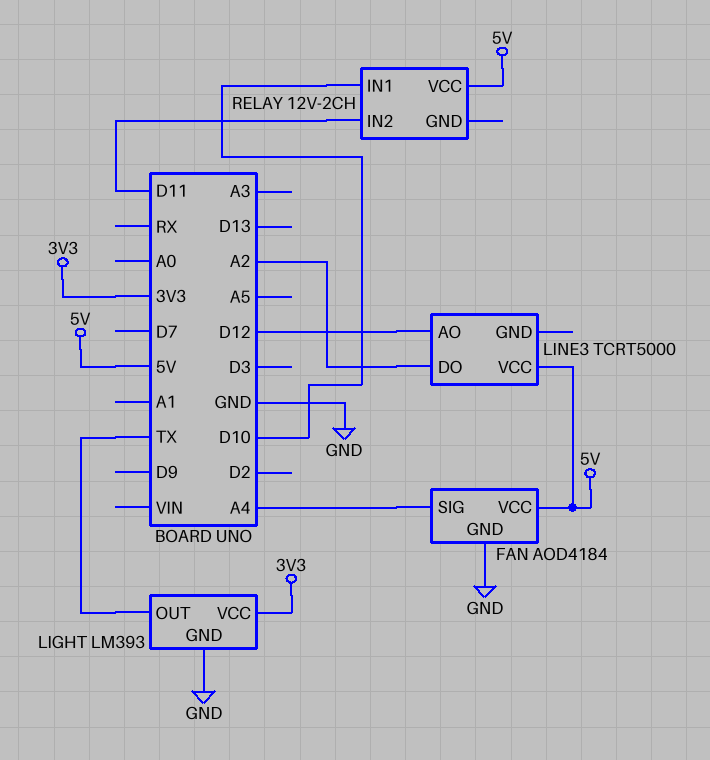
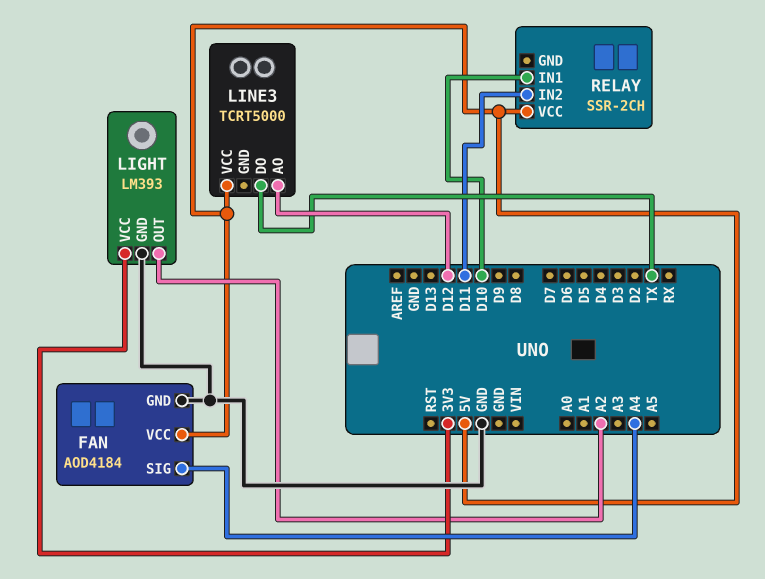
LIGHT pin OUT: TX -> A2
LINE3 pin DO: A2 -> TX
RELAY: 12V-2CH -> SSR-2CH

